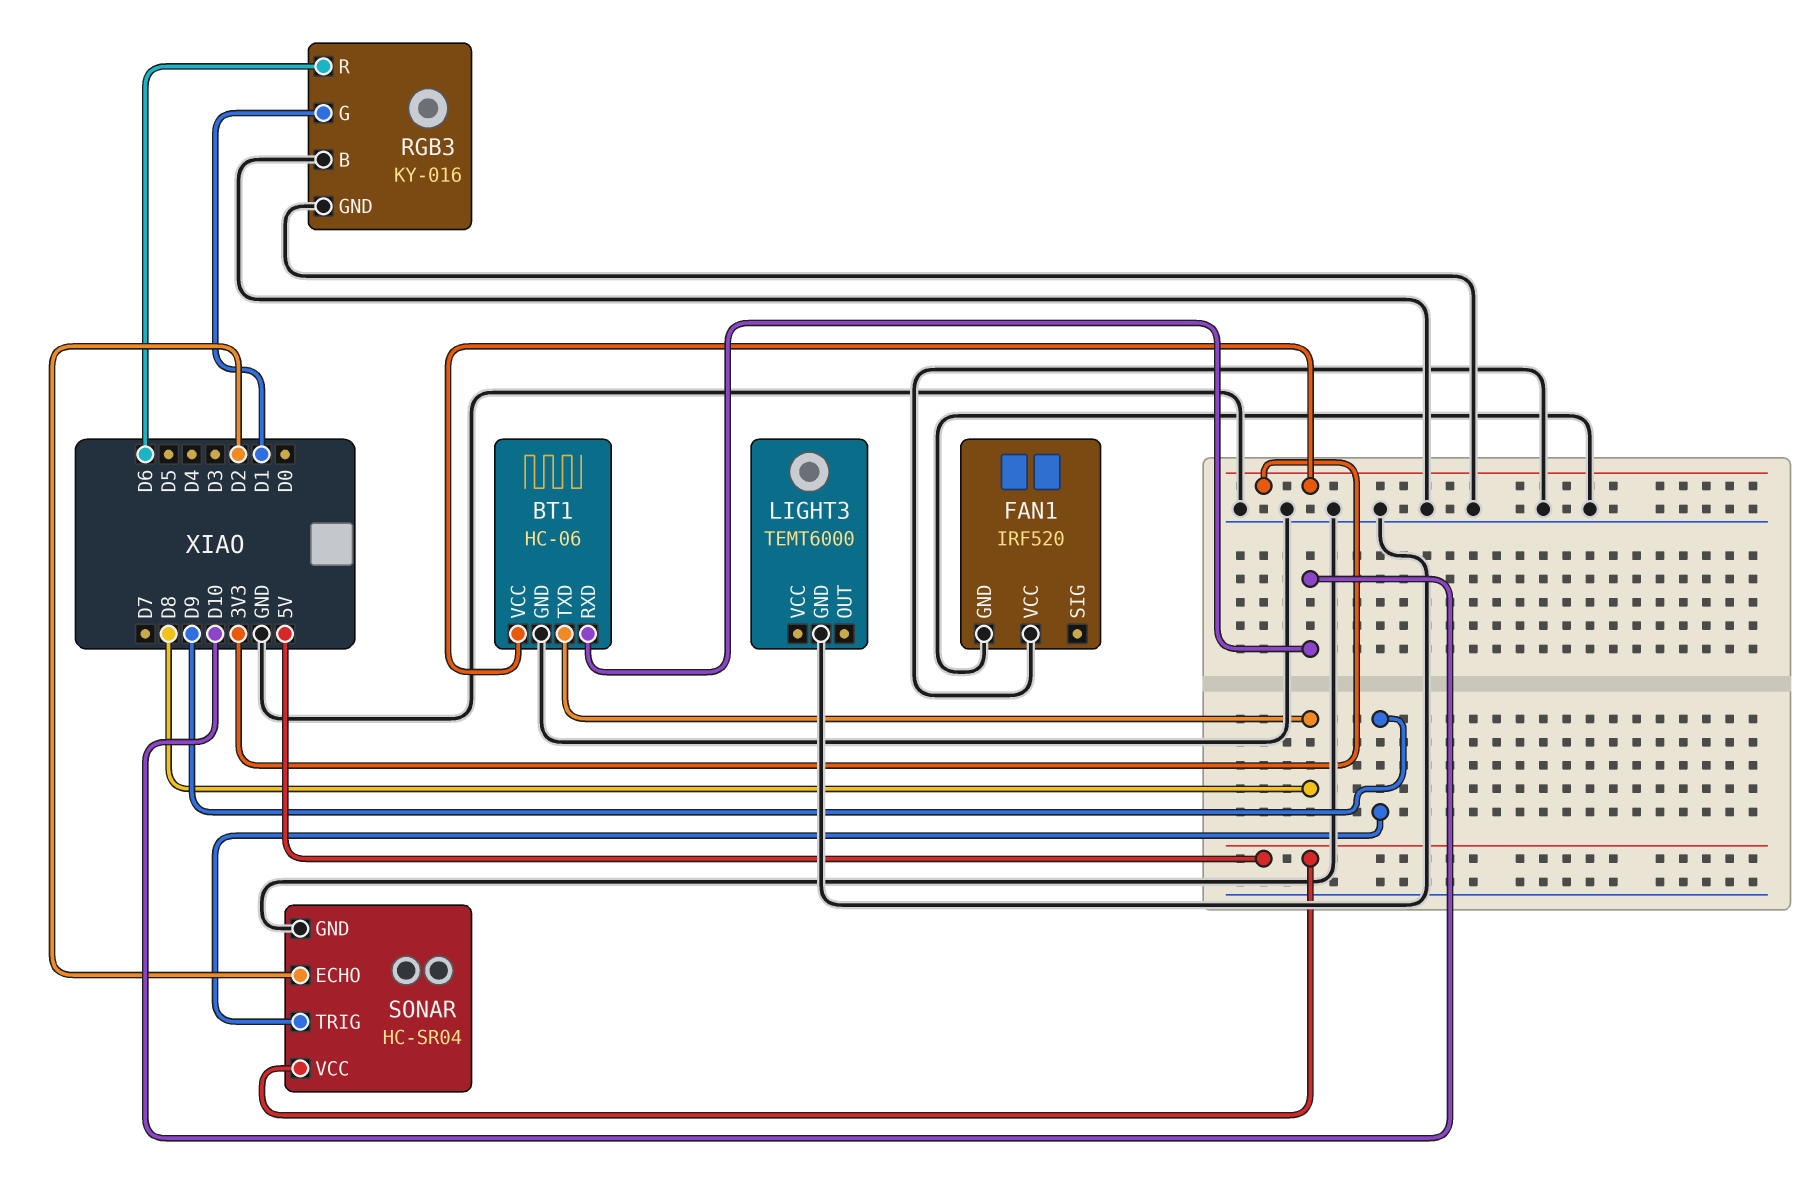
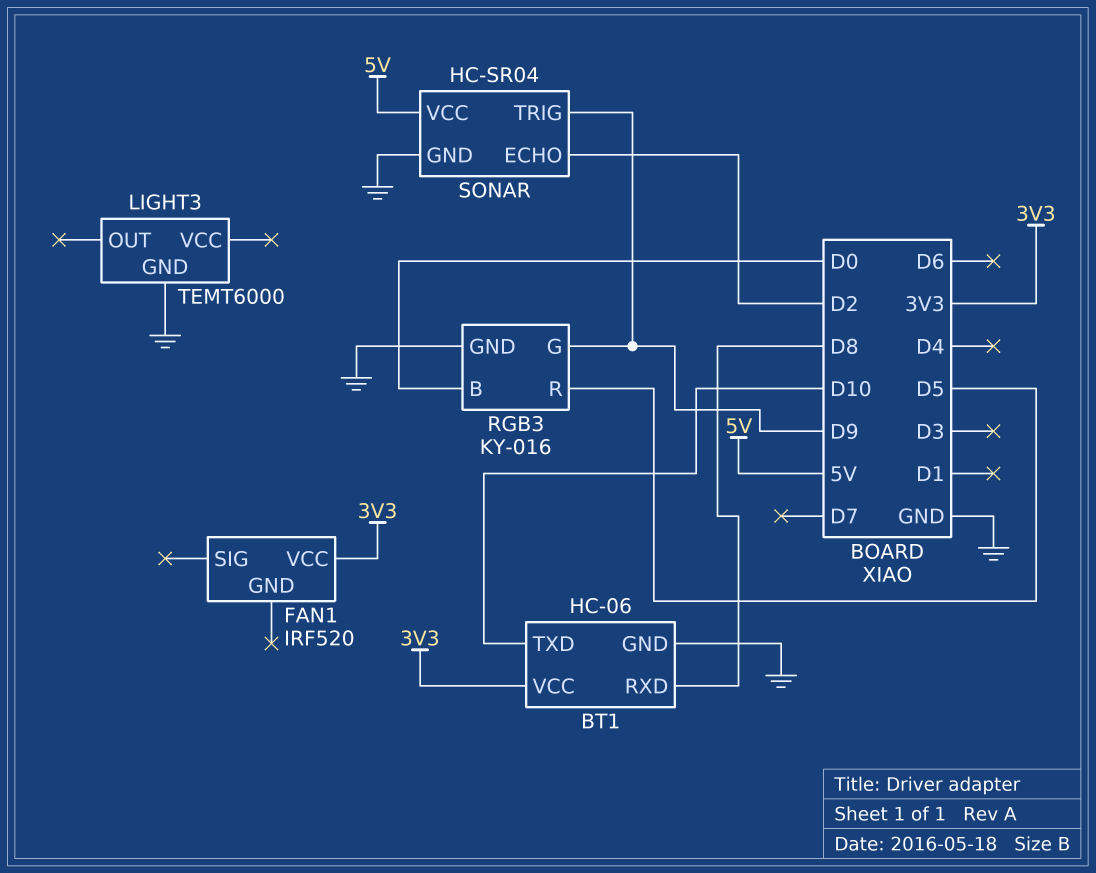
BT1 pin RXD: D10 -> D8
BT1 pin TXD: D8 -> D10
FAN1 pin GND: GND -> none
FAN1 pin VCC: GND -> 3V3
RGB3 pin B: GND -> D0
RGB3 pin G: D1 -> D9
RGB3 pin R: D6 -> D5

